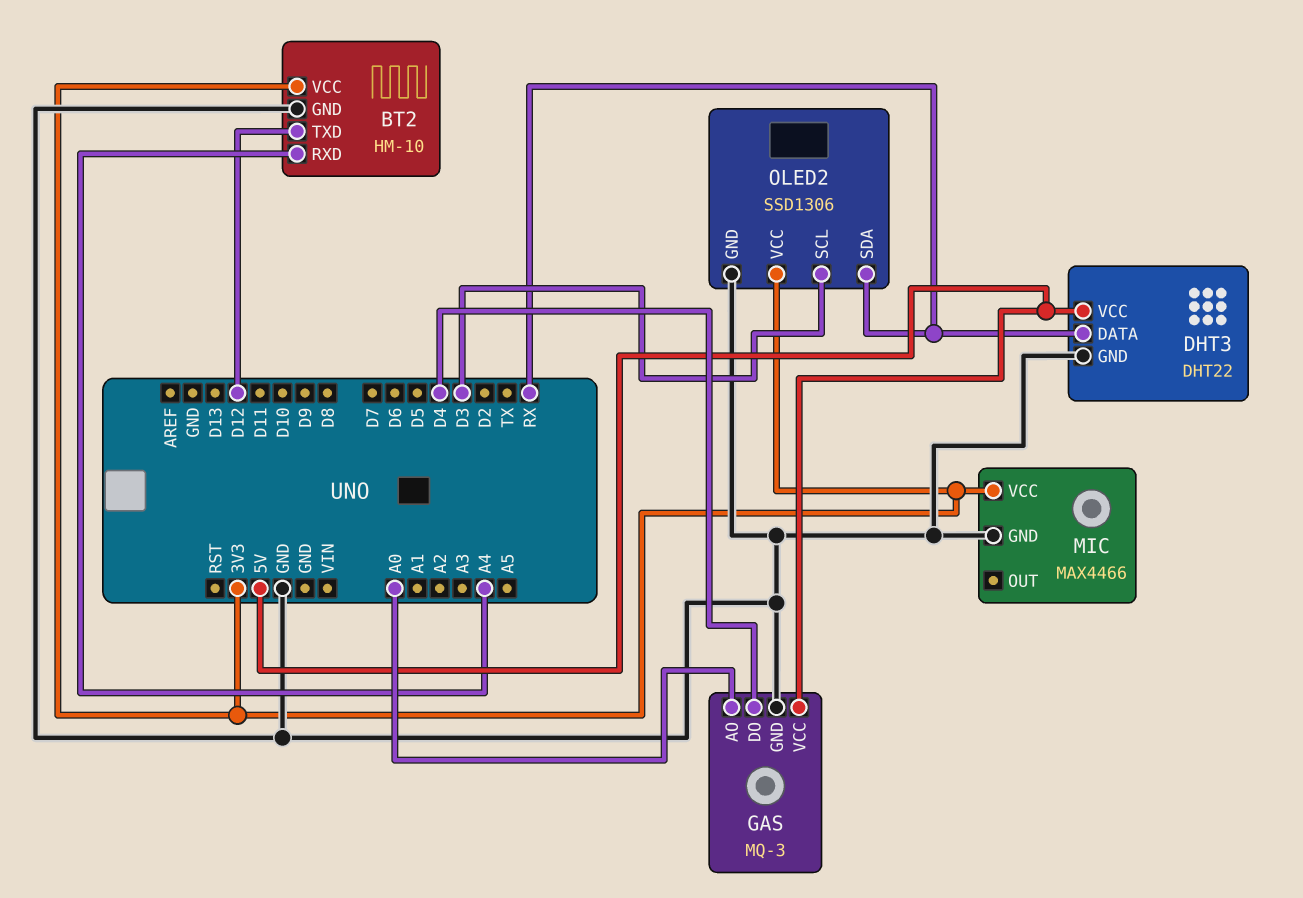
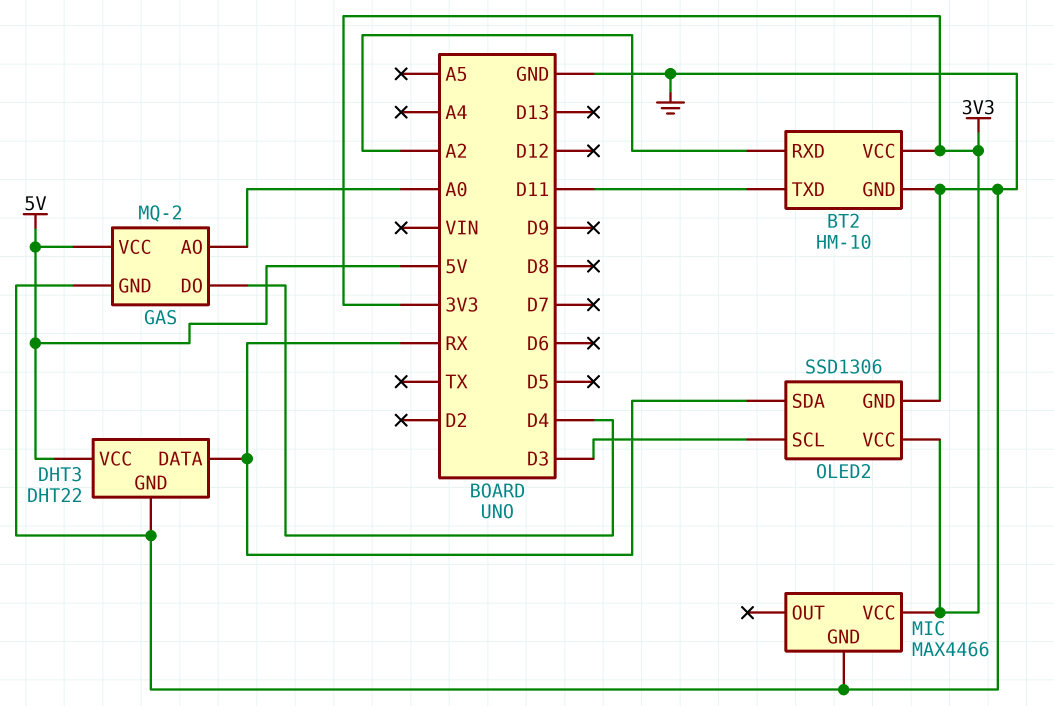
BT2 pin RXD: A4 -> A2
BT2 pin TXD: D12 -> D11
GAS: MQ-3 -> MQ-2

